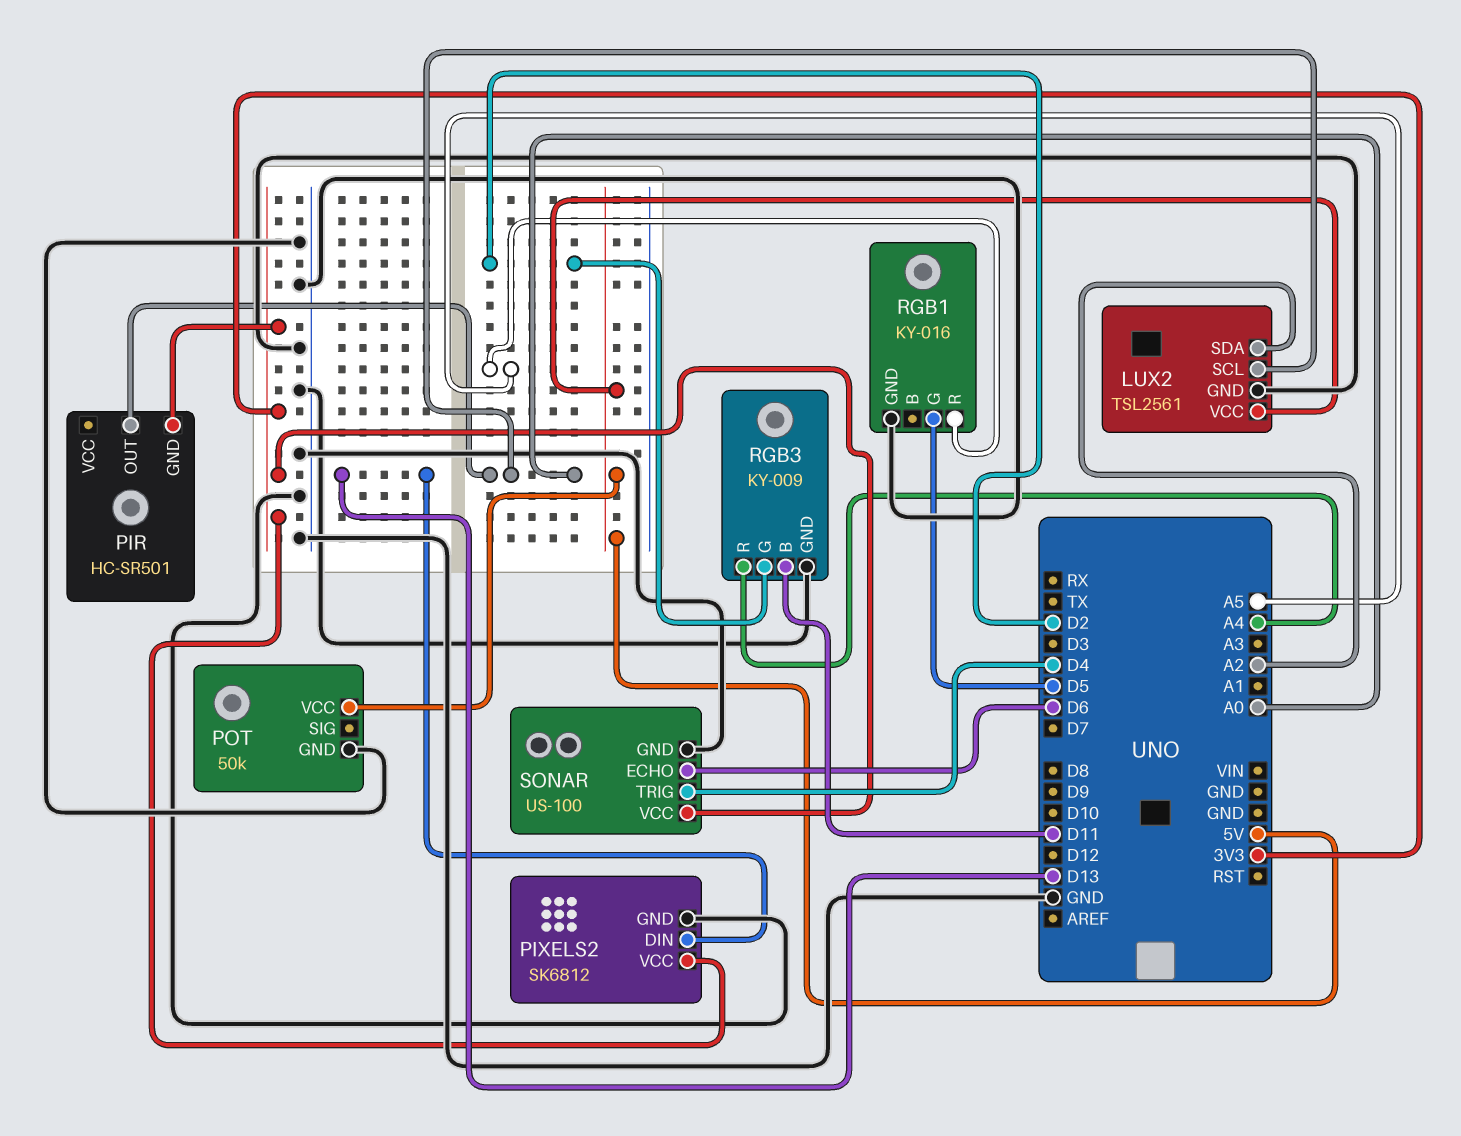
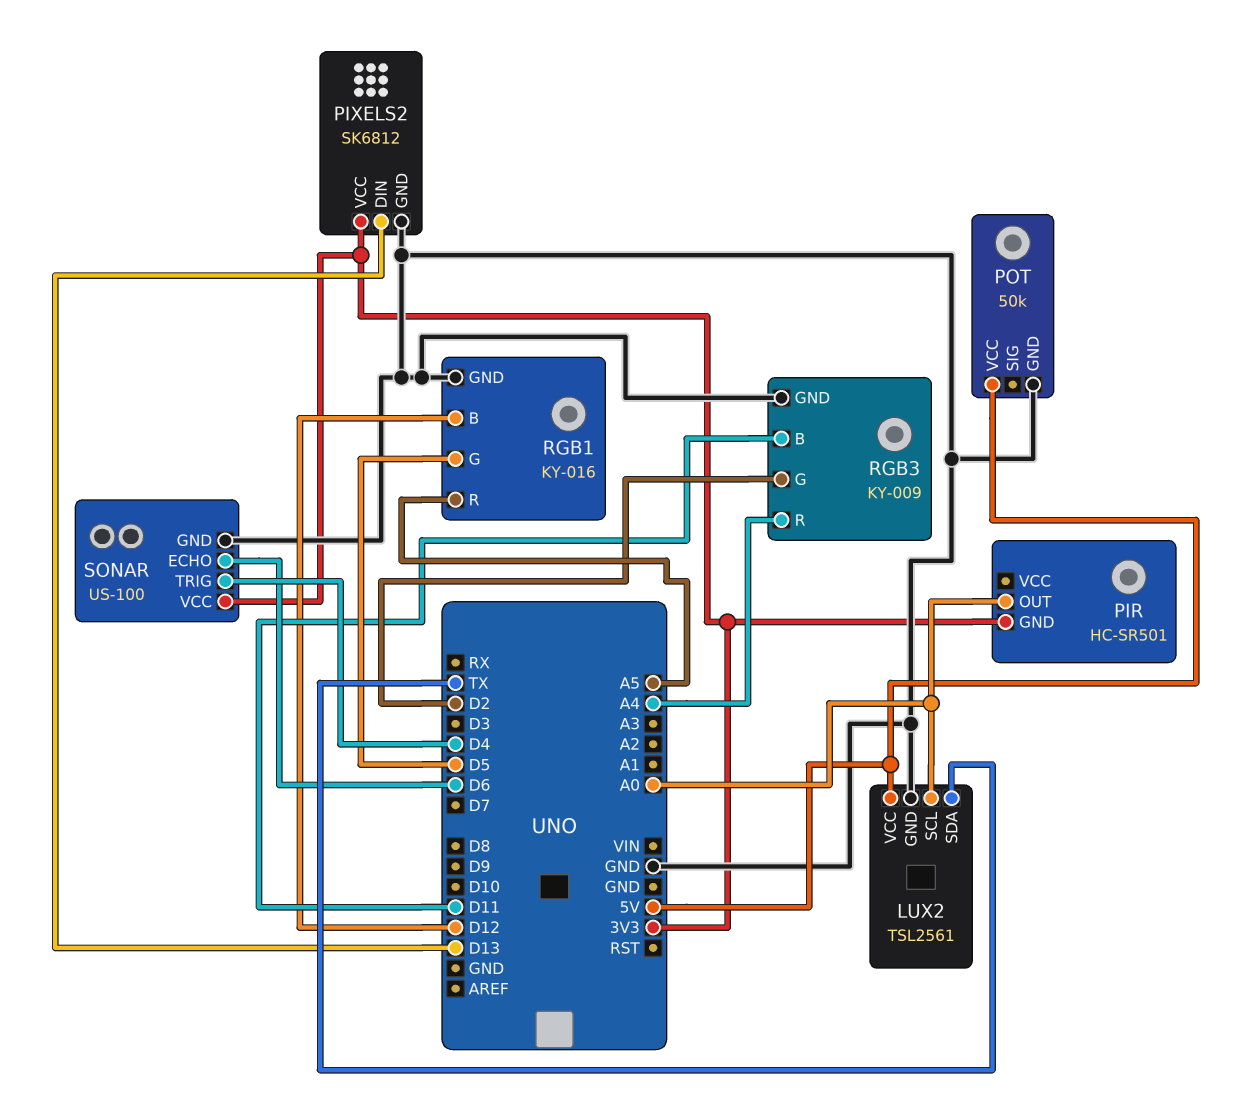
LUX2 pin SDA: A2 -> TX
RGB1 pin B: none -> D12

